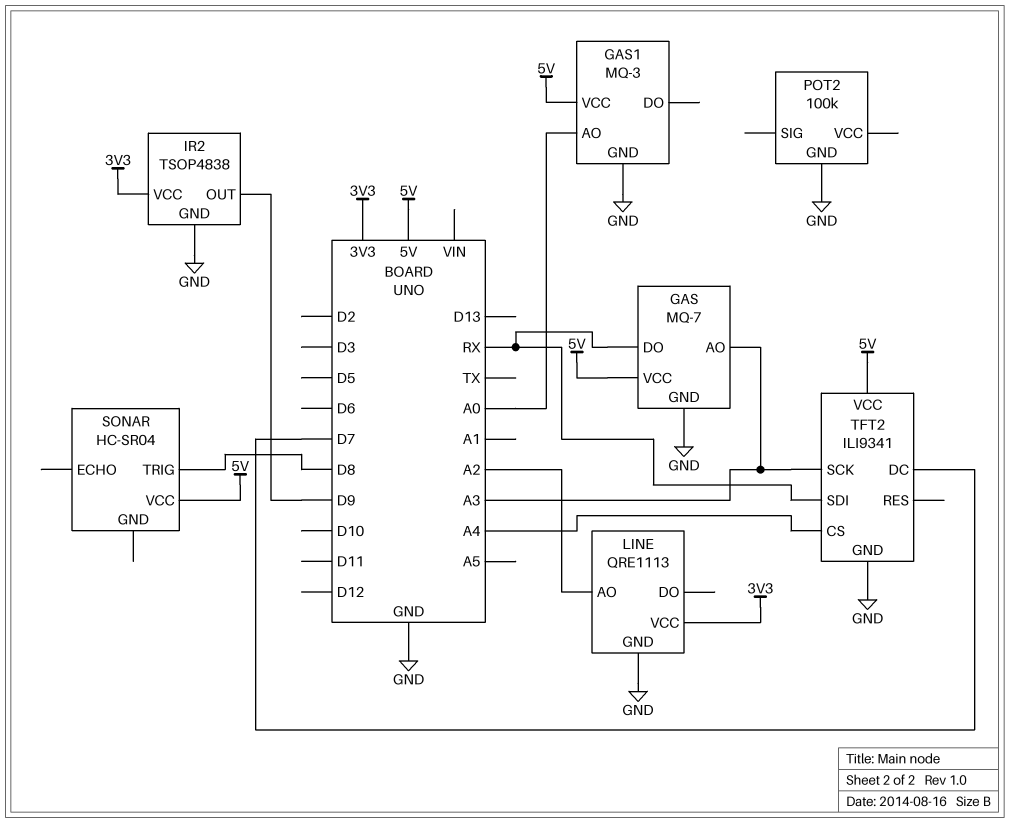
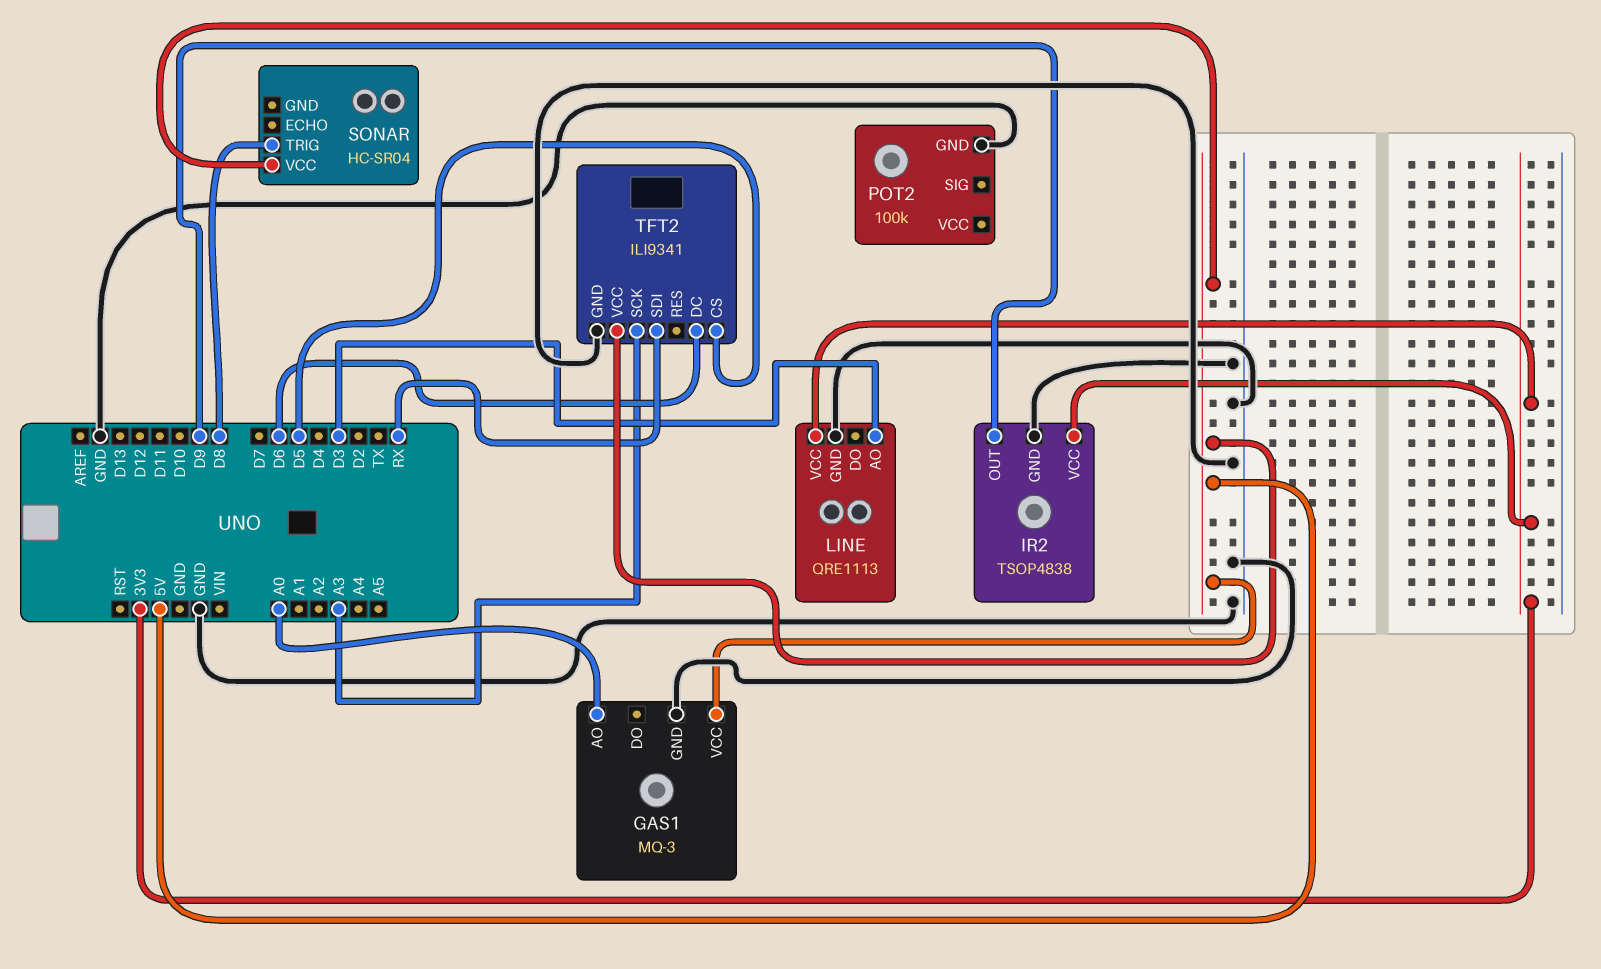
GAS: MQ-7 -> none
GAS pin AO: A3 -> none
GAS pin DO: RX -> none
GAS pin GND: GND -> none
GAS pin VCC: 5V -> none
LINE pin AO: A2 -> D3
TFT2 pin CS: A4 -> D5
TFT2 pin DC: D7 -> D6

